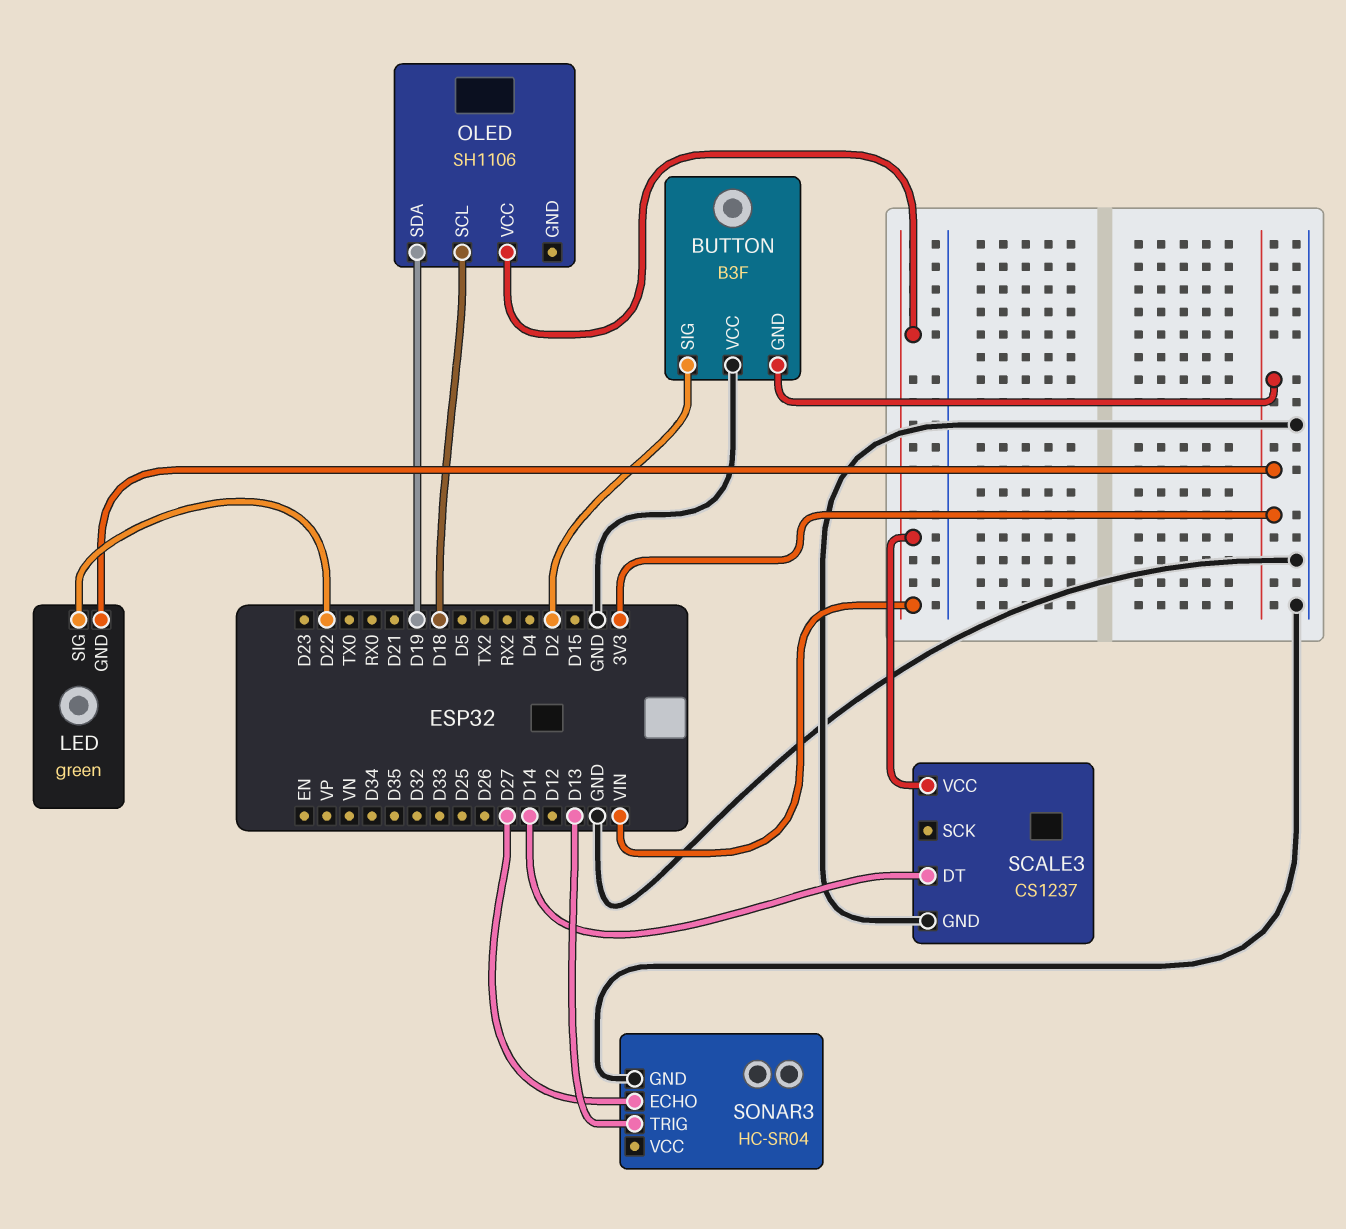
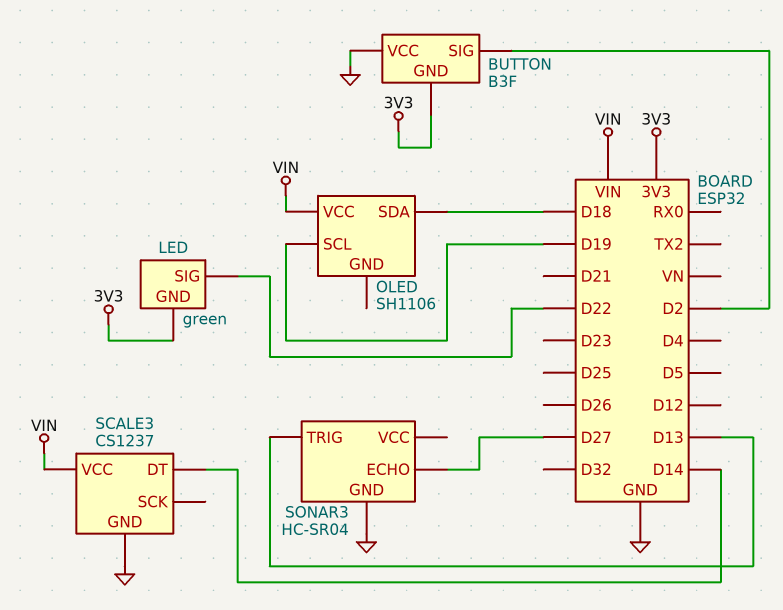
OLED pin SCL: D18 -> D19
OLED pin SDA: D19 -> D18

